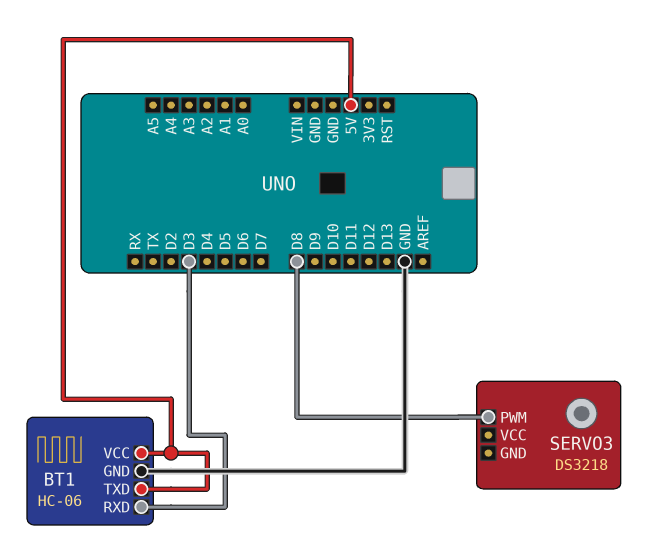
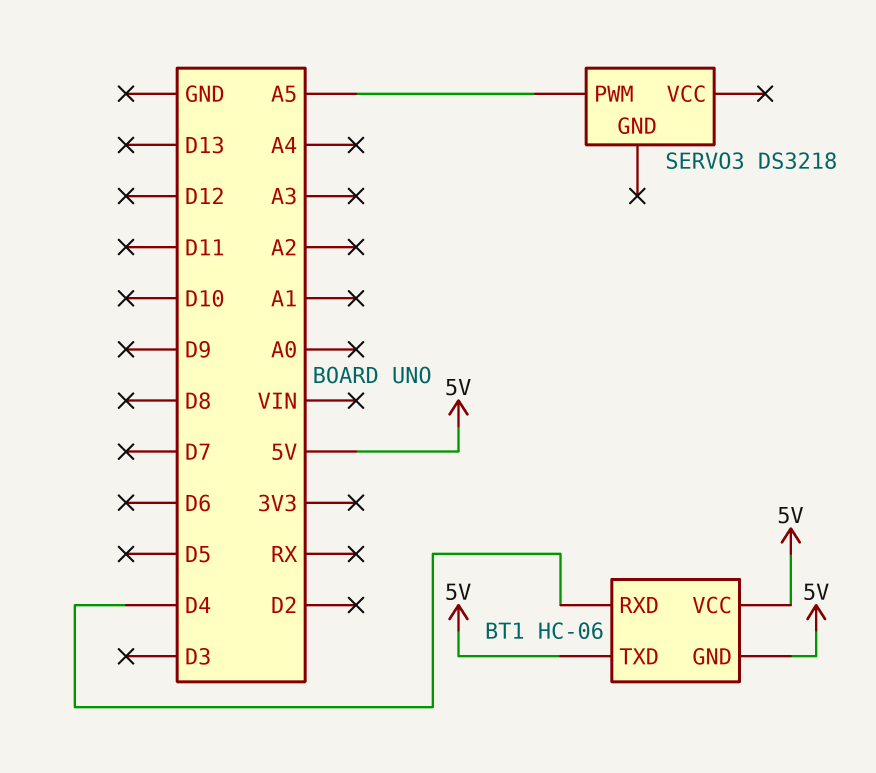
BT1 pin GND: GND -> 5V
BT1 pin RXD: D3 -> D4
SERVO3 pin PWM: D8 -> A5

